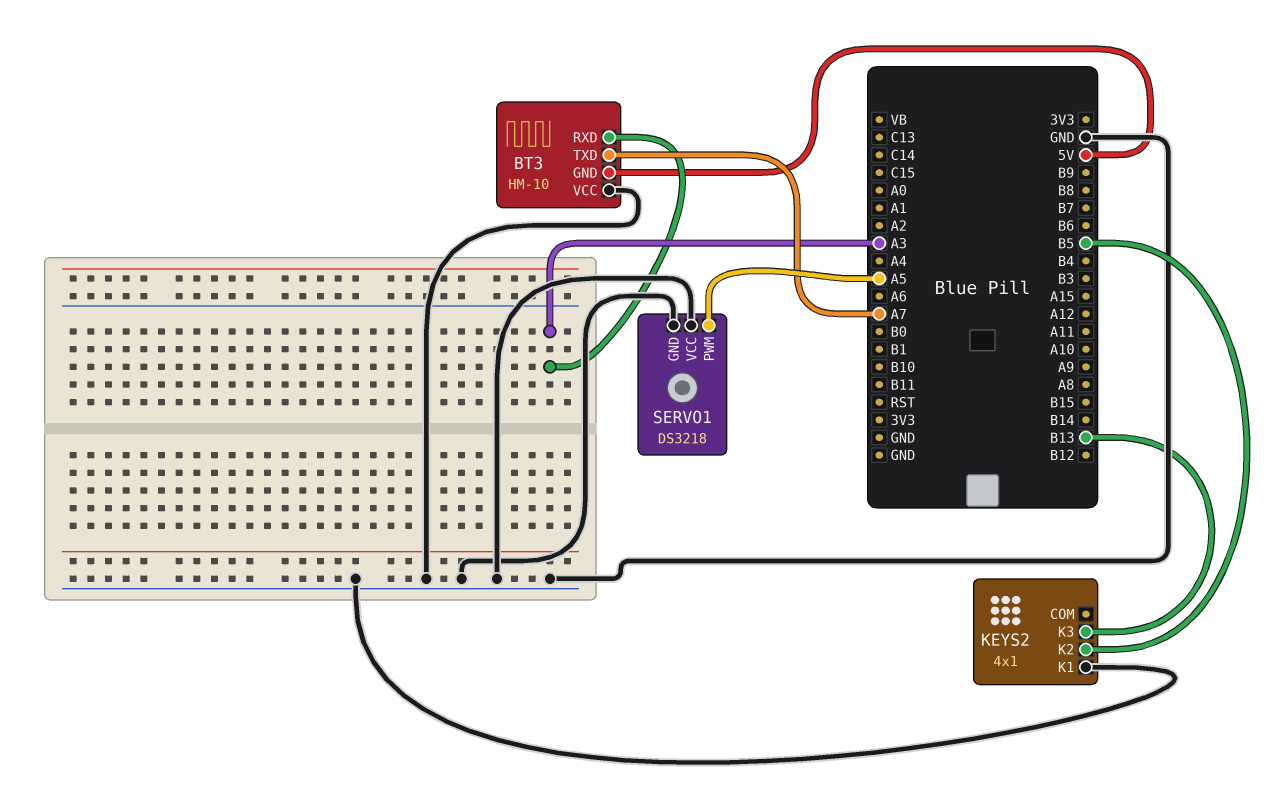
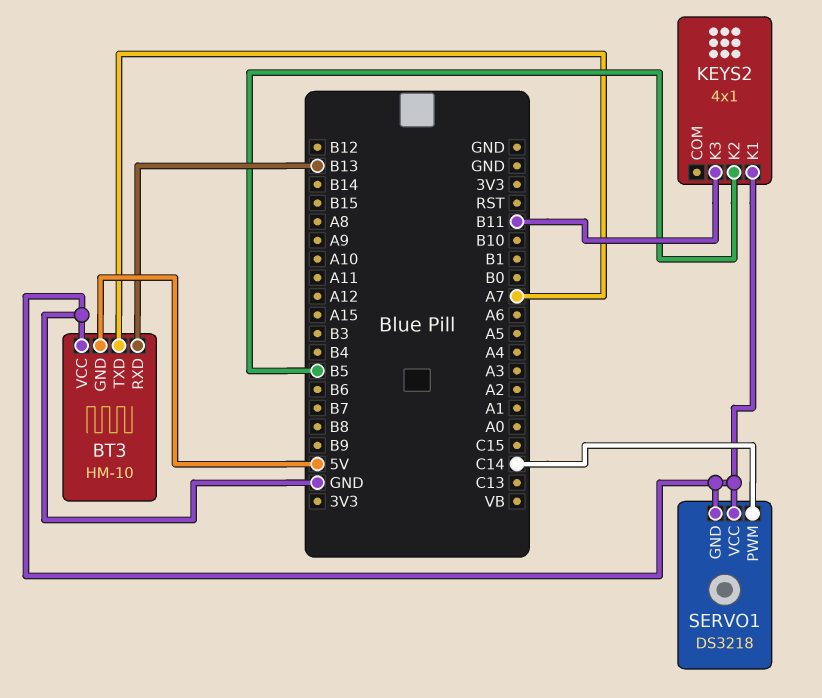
BT3 pin RXD: A3 -> B13
KEYS2 pin K3: B13 -> B11
SERVO1 pin PWM: A5 -> C14

